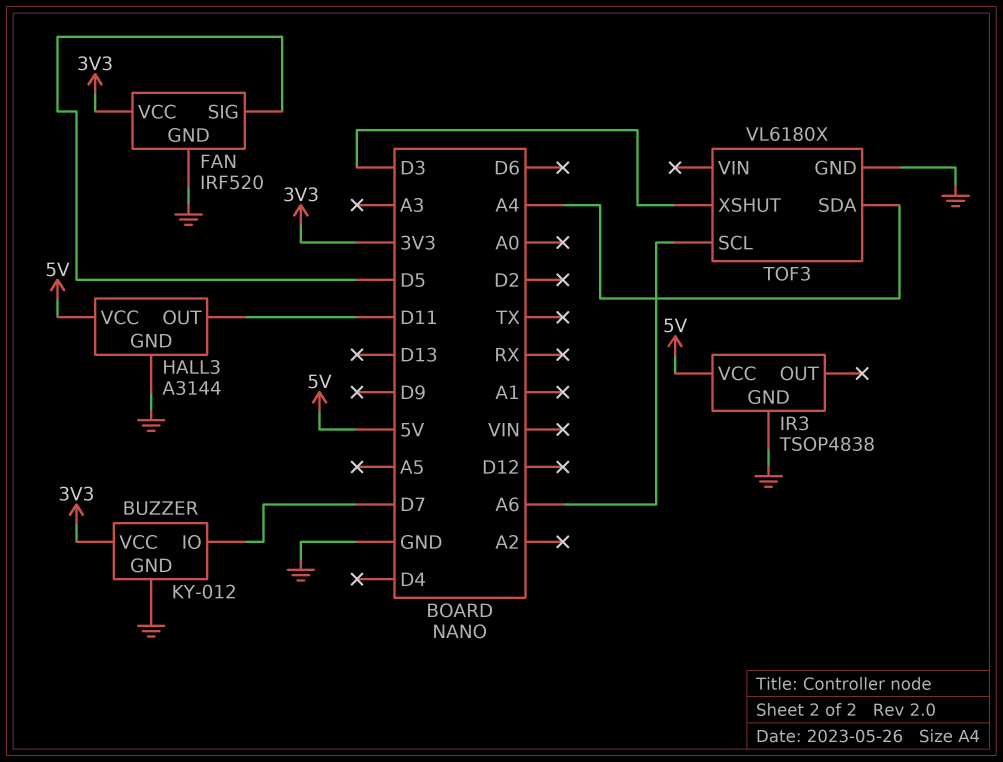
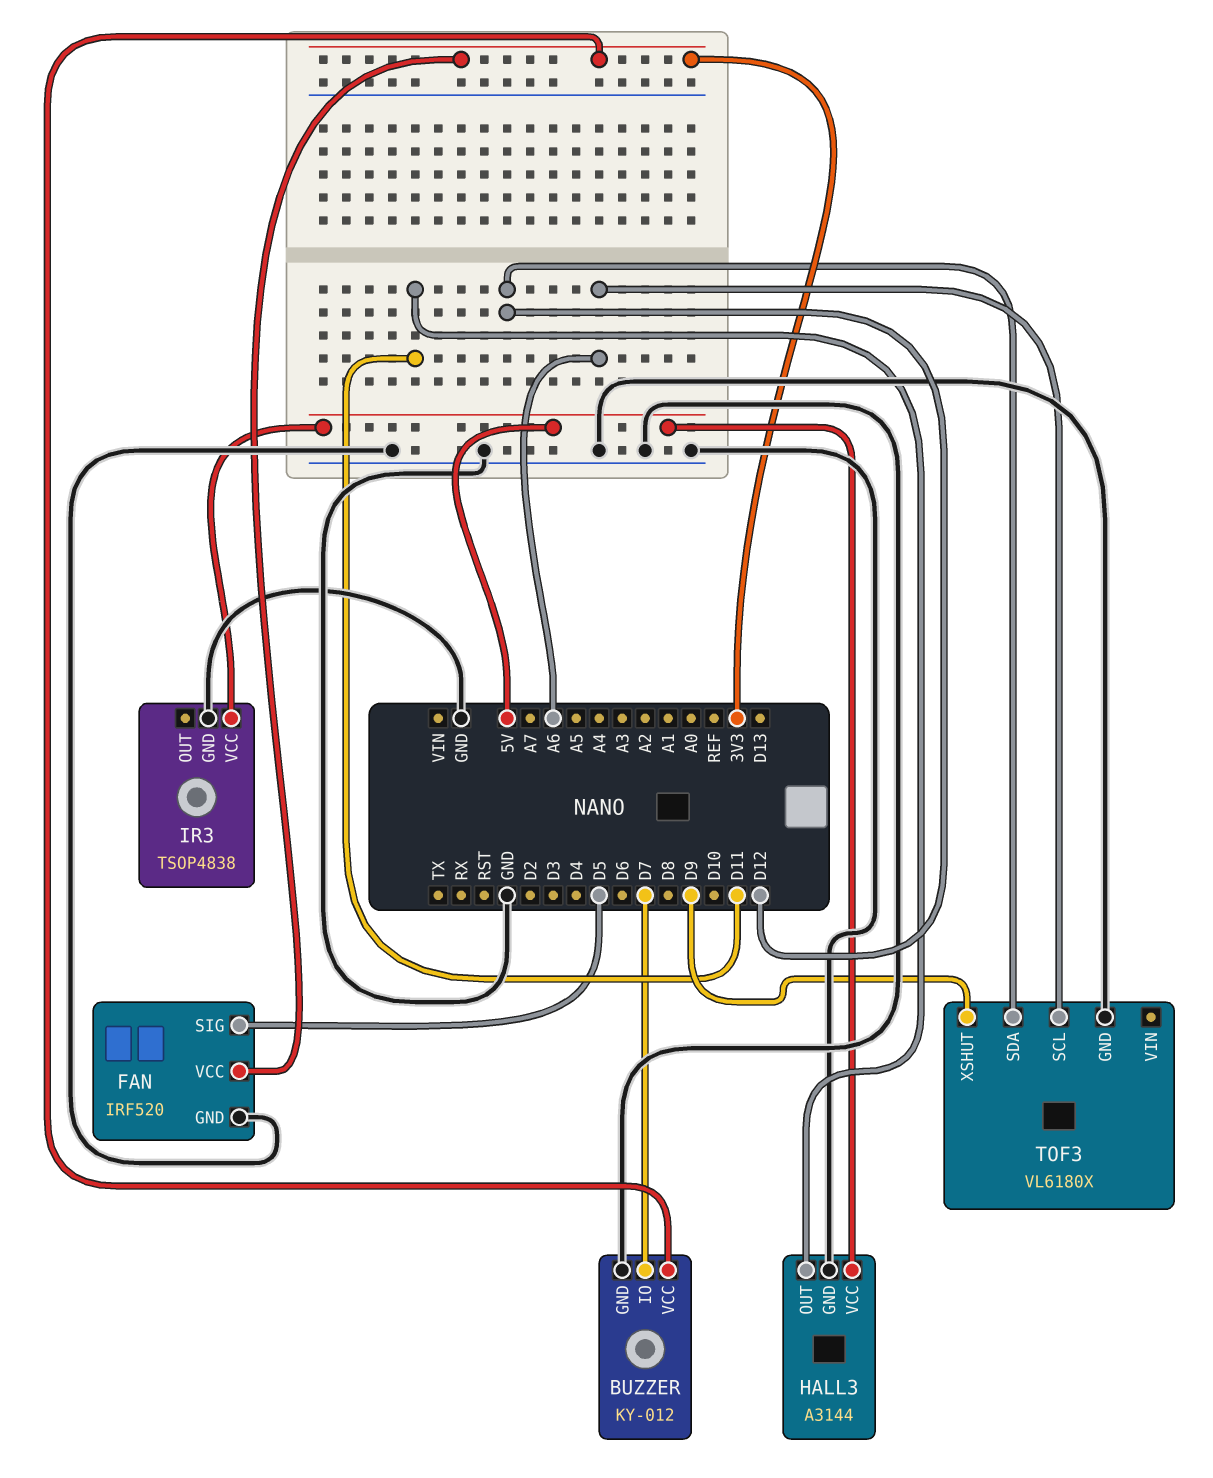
TOF3 pin SDA: A4 -> D12
TOF3 pin XSHUT: D3 -> D9

